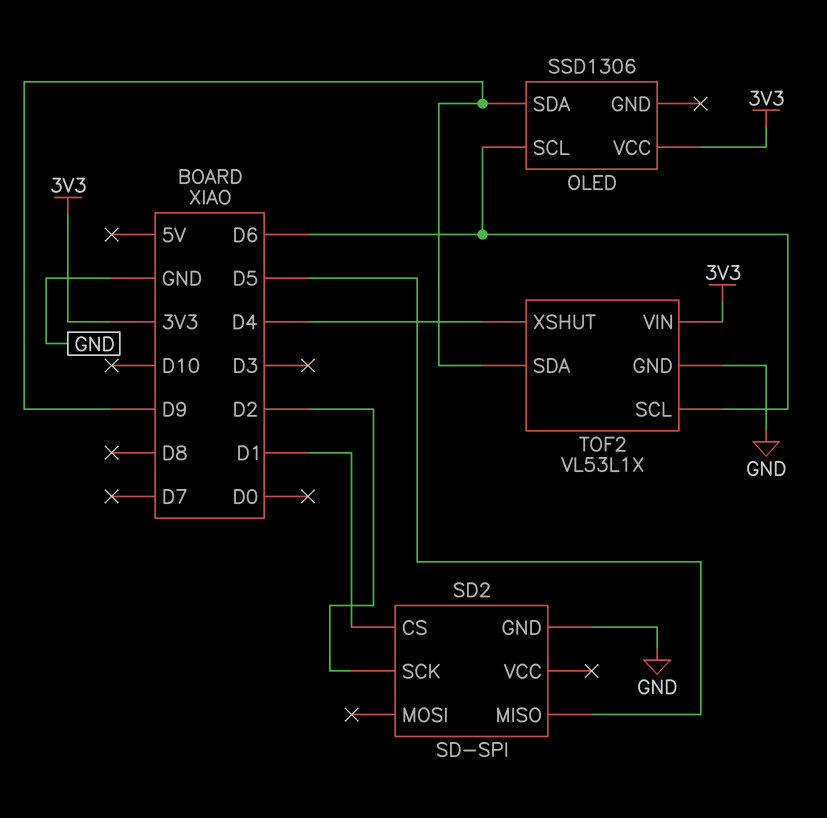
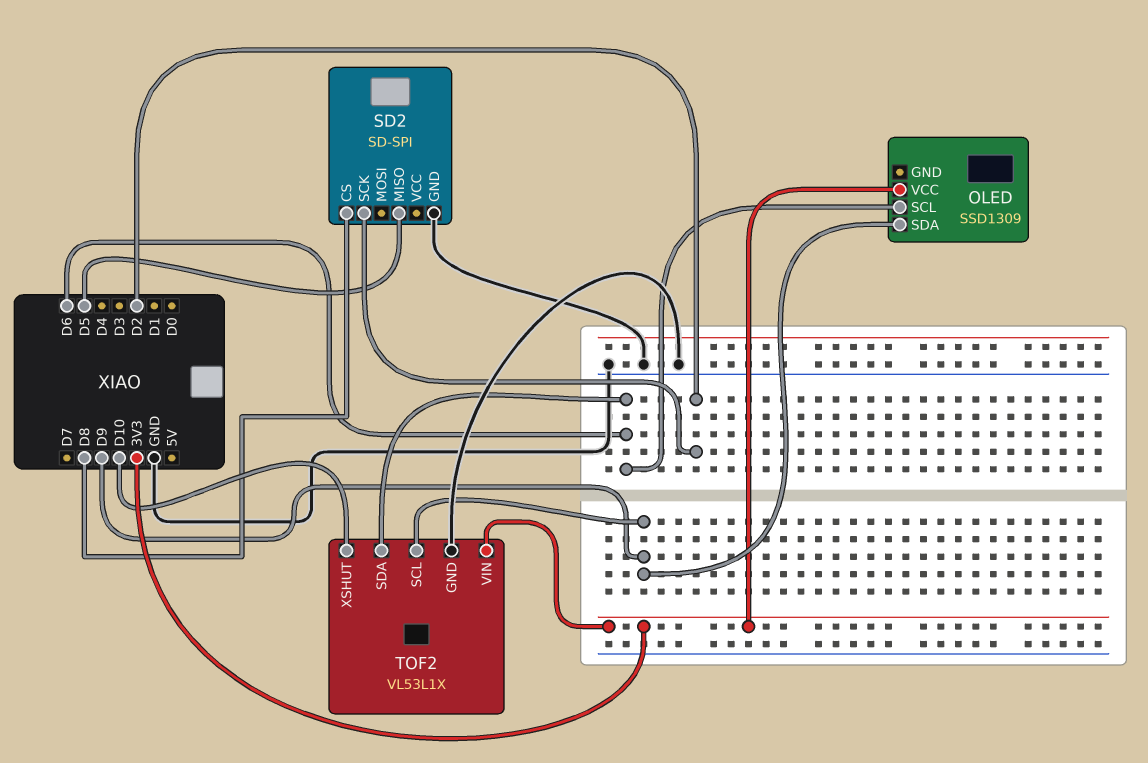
OLED: SSD1306 -> SSD1309
SD2 pin CS: D1 -> D8
TOF2 pin SCL: D6 -> D9
TOF2 pin SDA: D9 -> D6
TOF2 pin XSHUT: D4 -> D10

